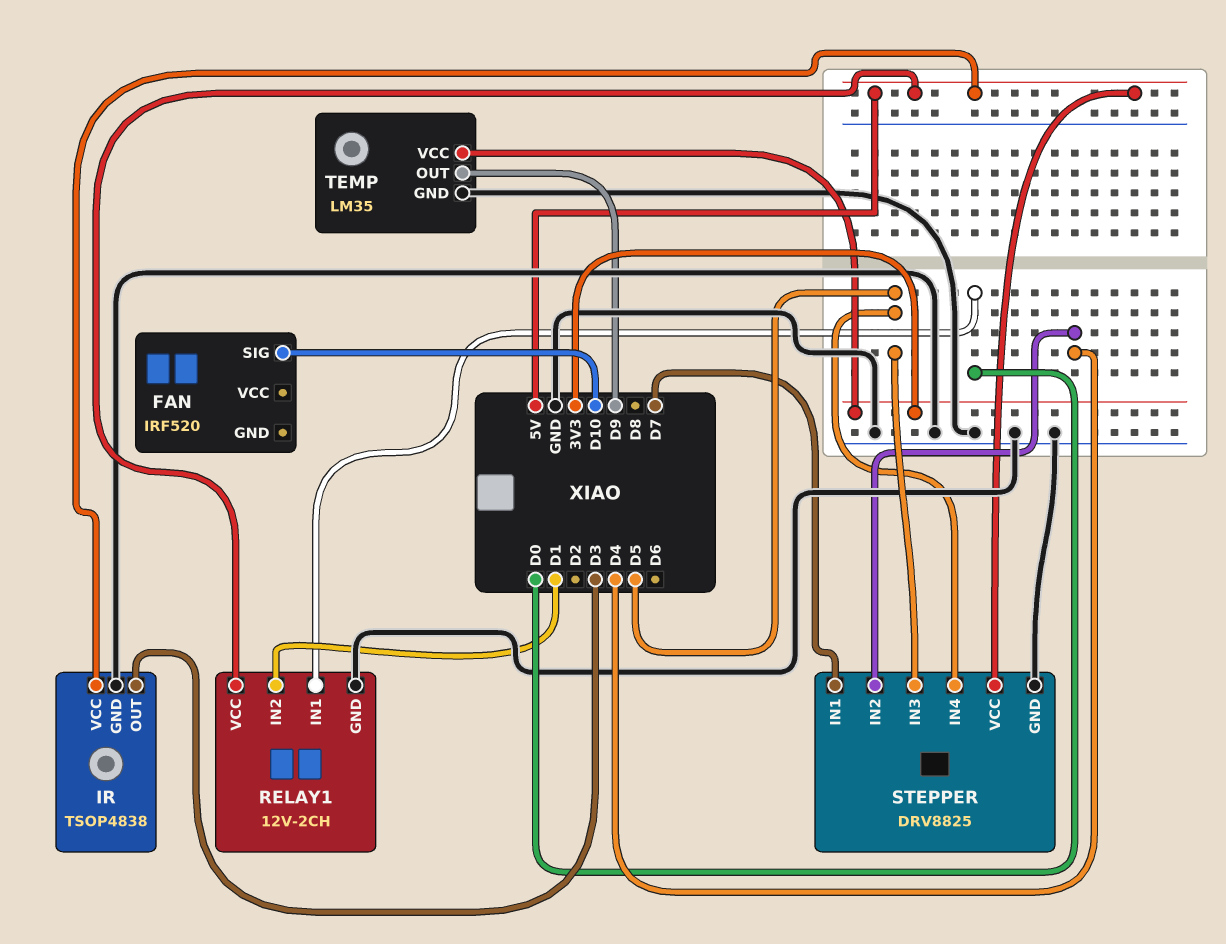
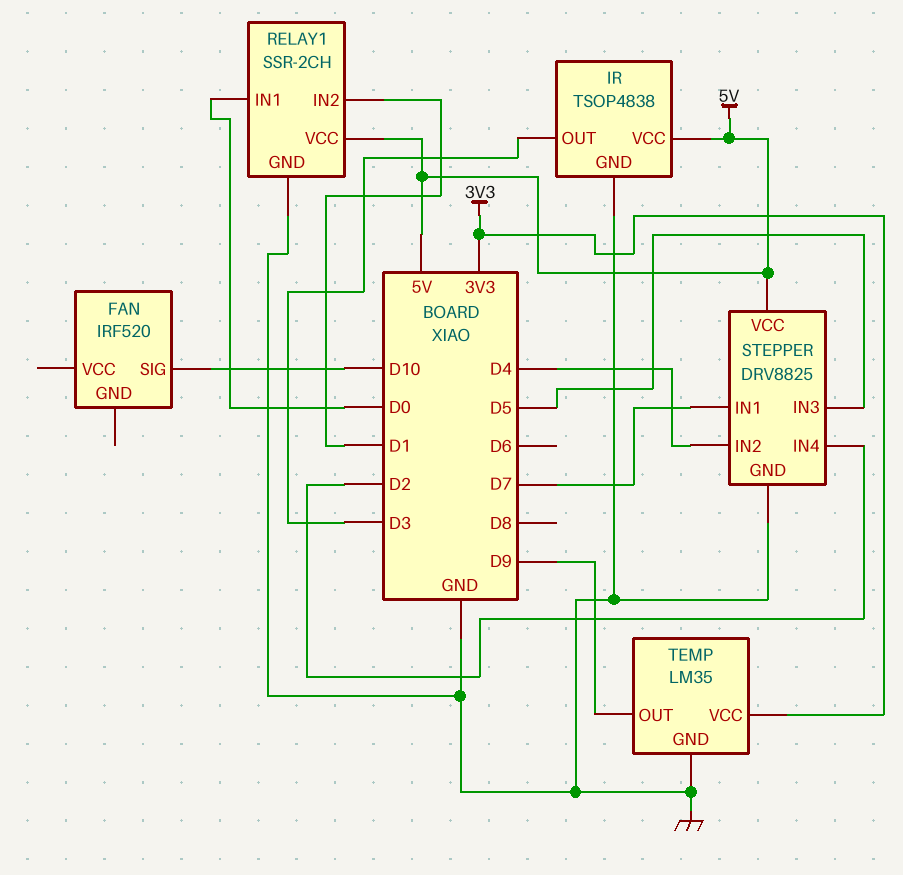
RELAY1: 12V-2CH -> SSR-2CH
STEPPER pin IN4: D5 -> D2

